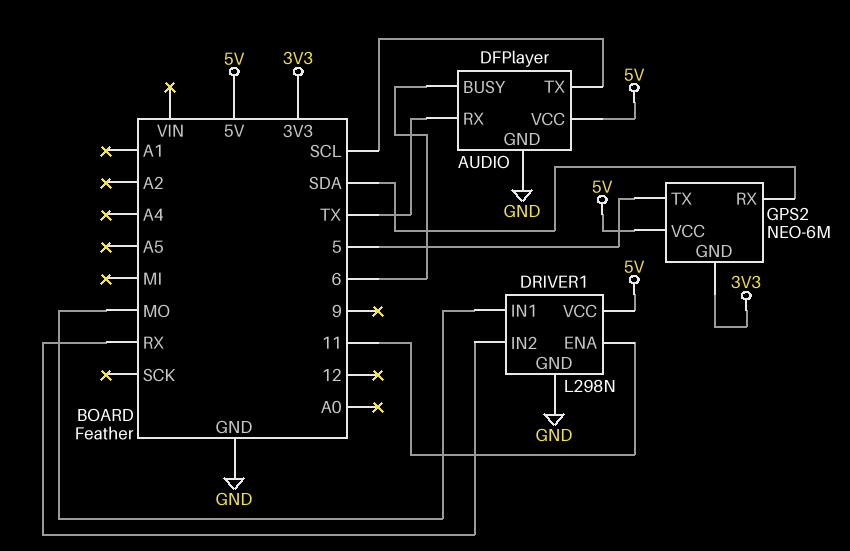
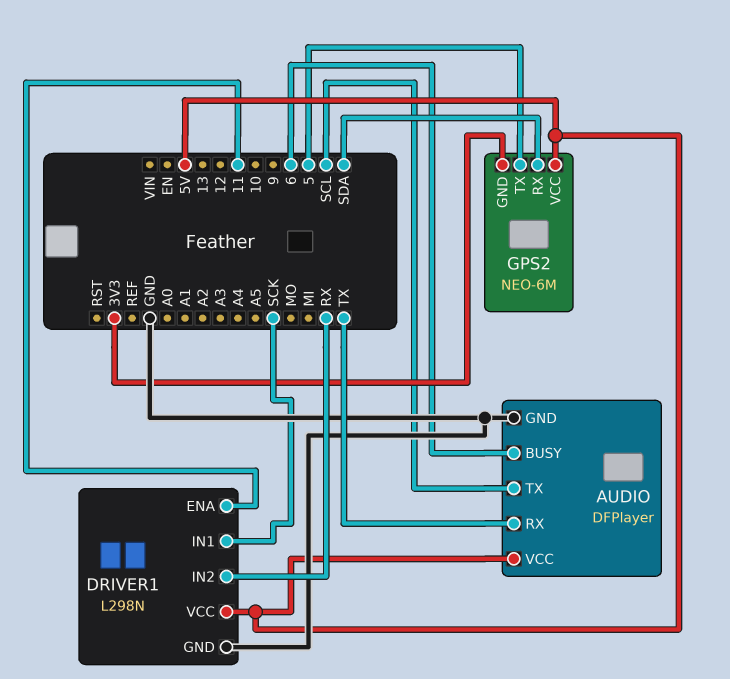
DRIVER1 pin IN1: MO -> SCK

